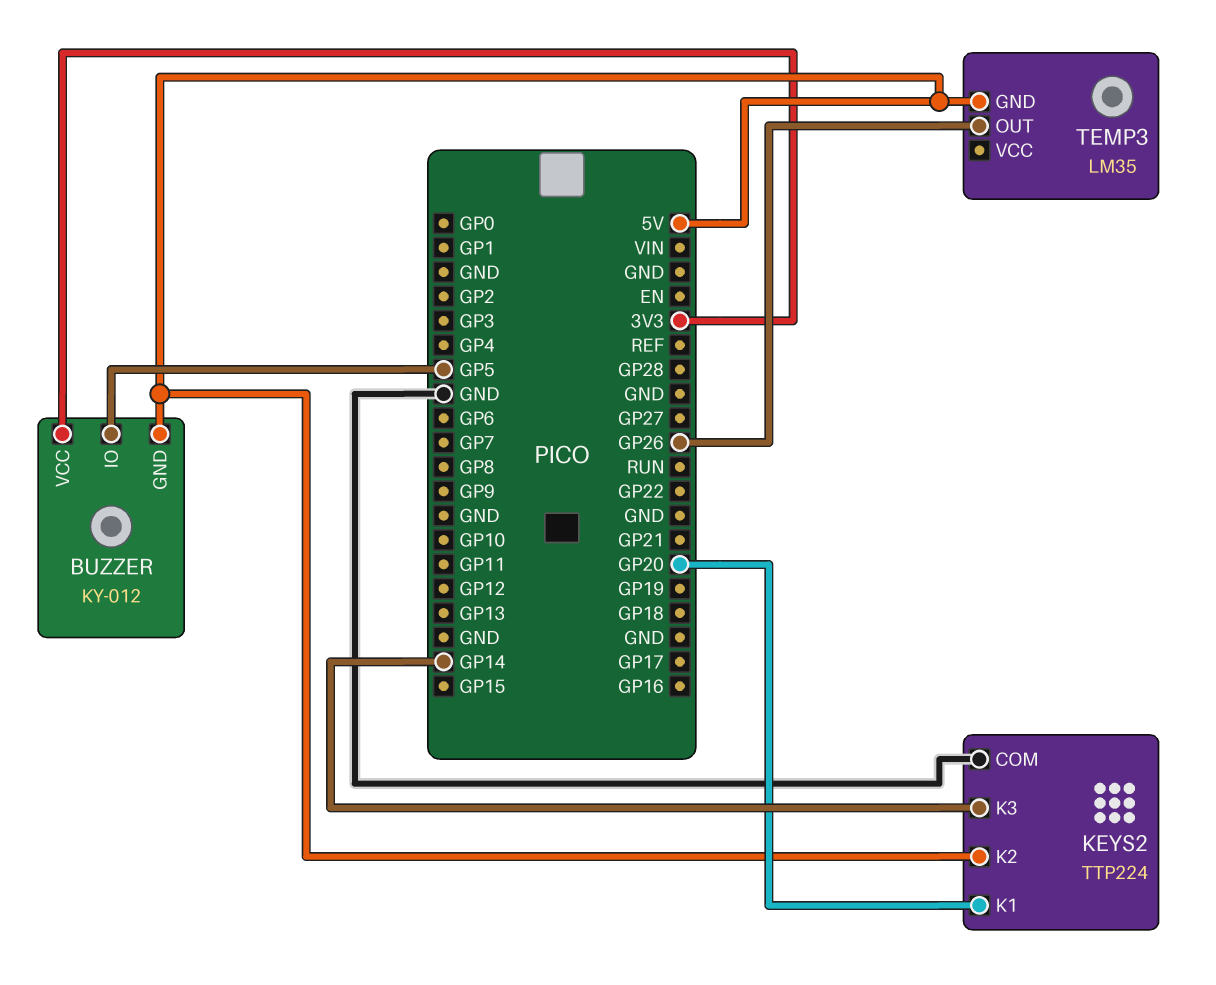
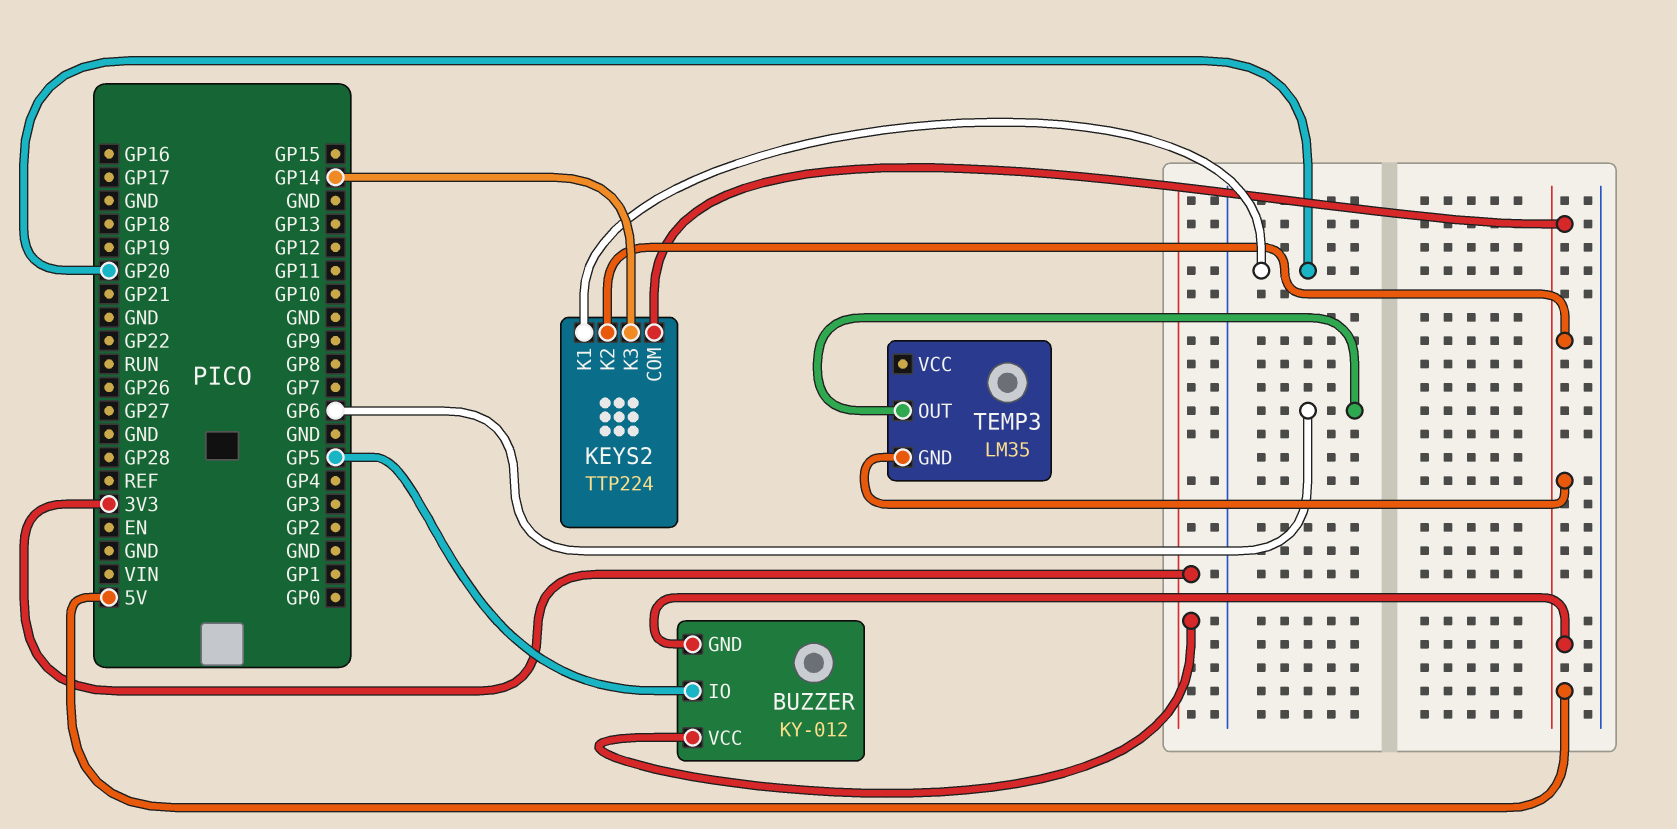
KEYS2 pin COM: GND -> 5V
TEMP3 pin OUT: GP26 -> GP6

